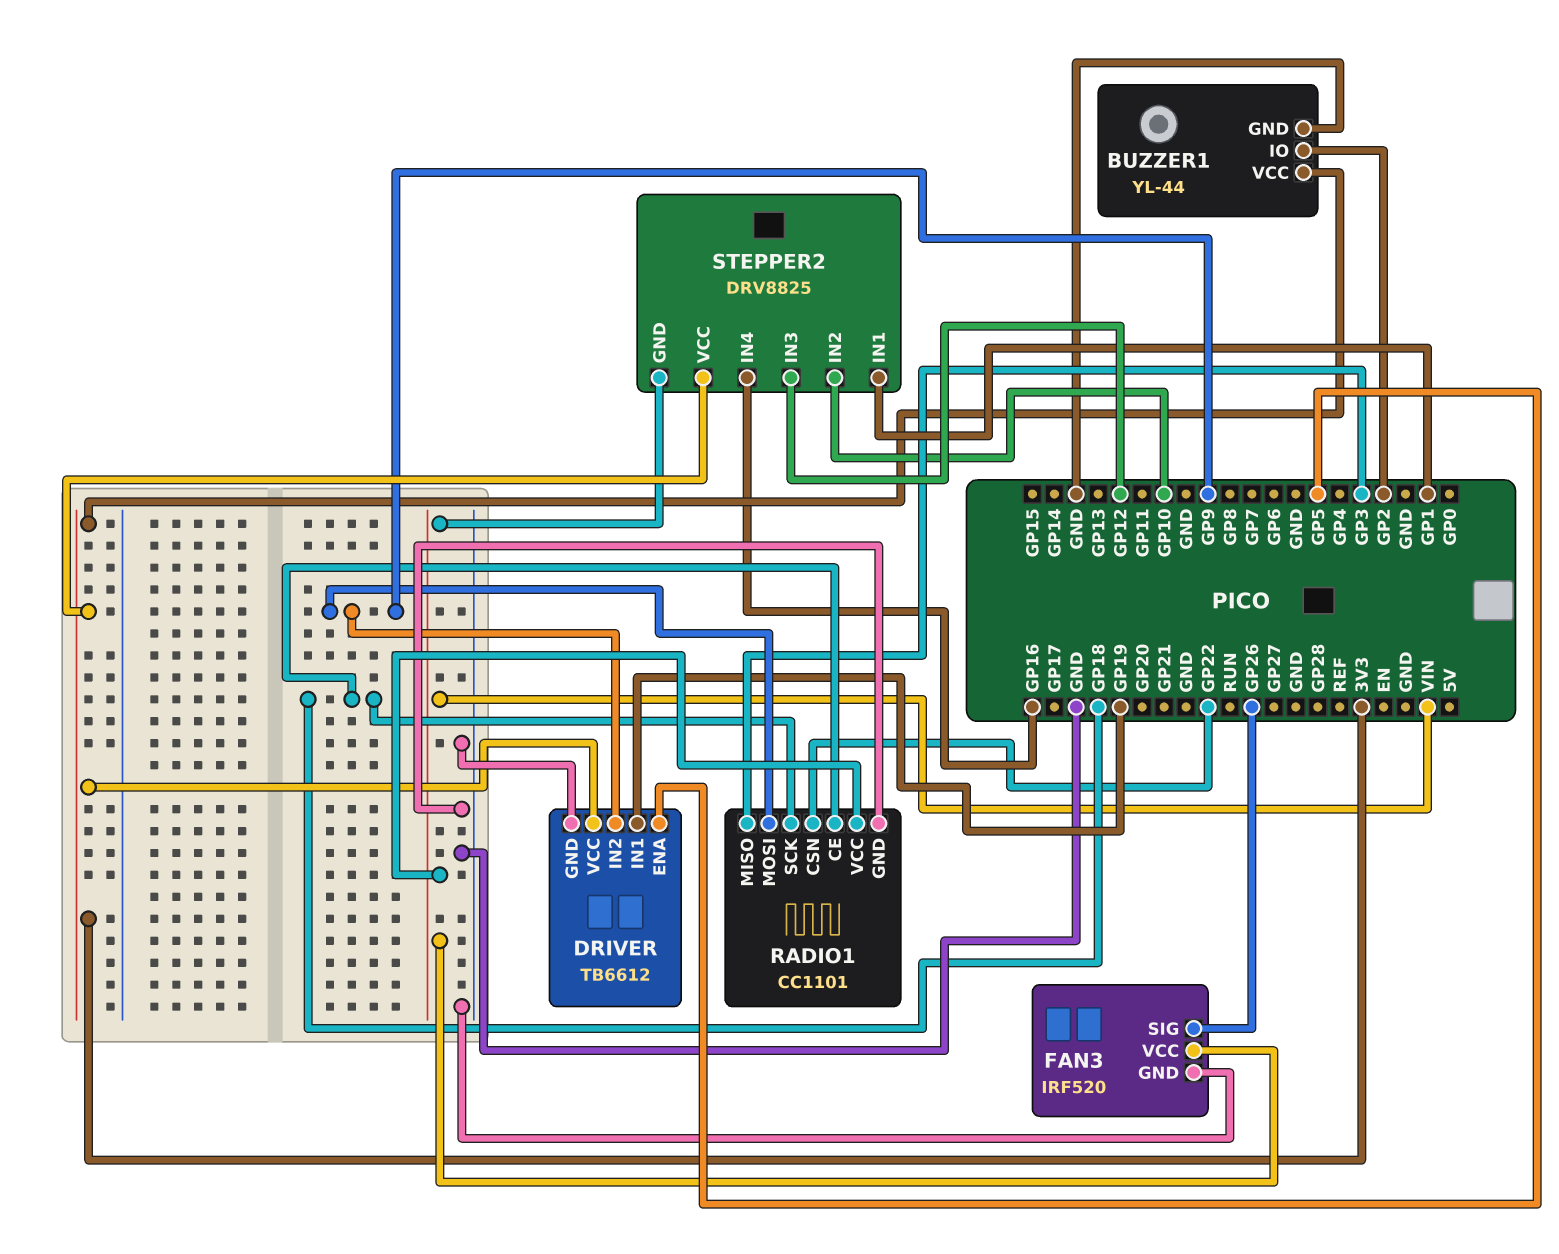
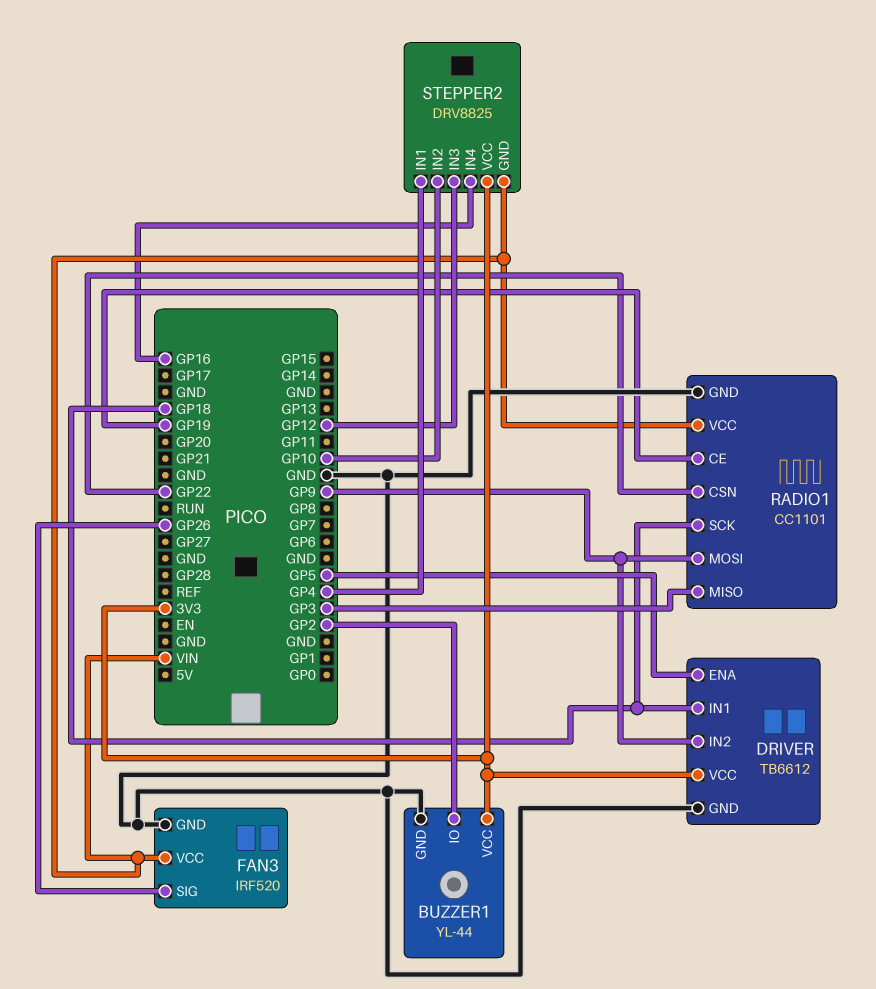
DRIVER pin IN1: GP19 -> GP18
RADIO1 pin CE: GP18 -> GP19
STEPPER2 pin IN1: GP1 -> GP4

